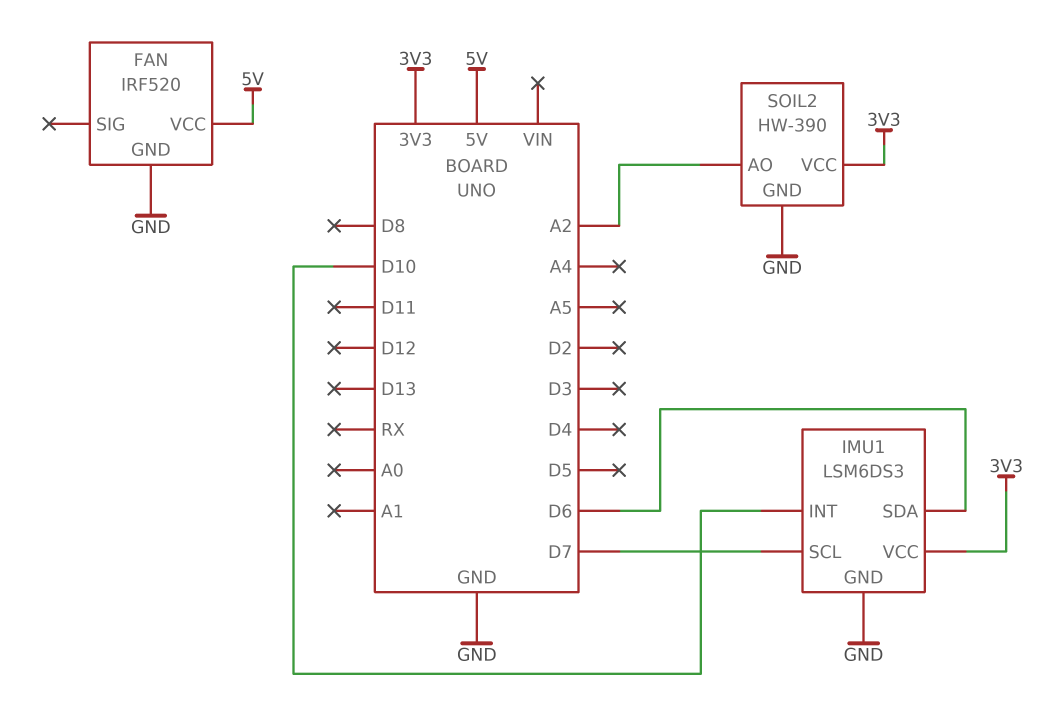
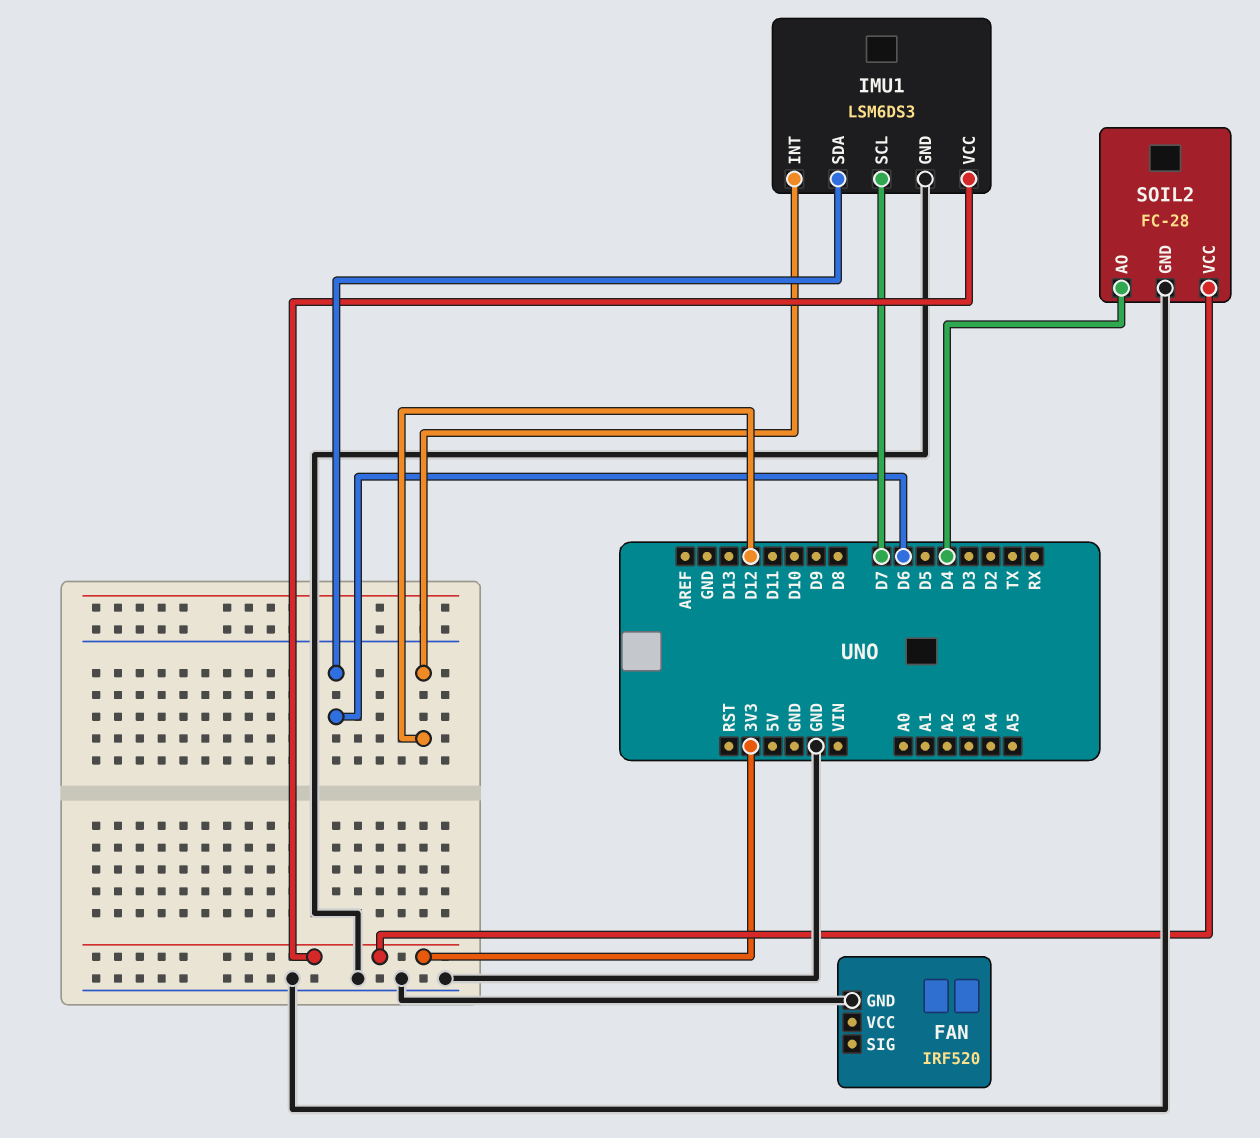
FAN pin VCC: 5V -> none
IMU1 pin INT: D10 -> D12
SOIL2: HW-390 -> FC-28
SOIL2 pin AO: A2 -> D4

